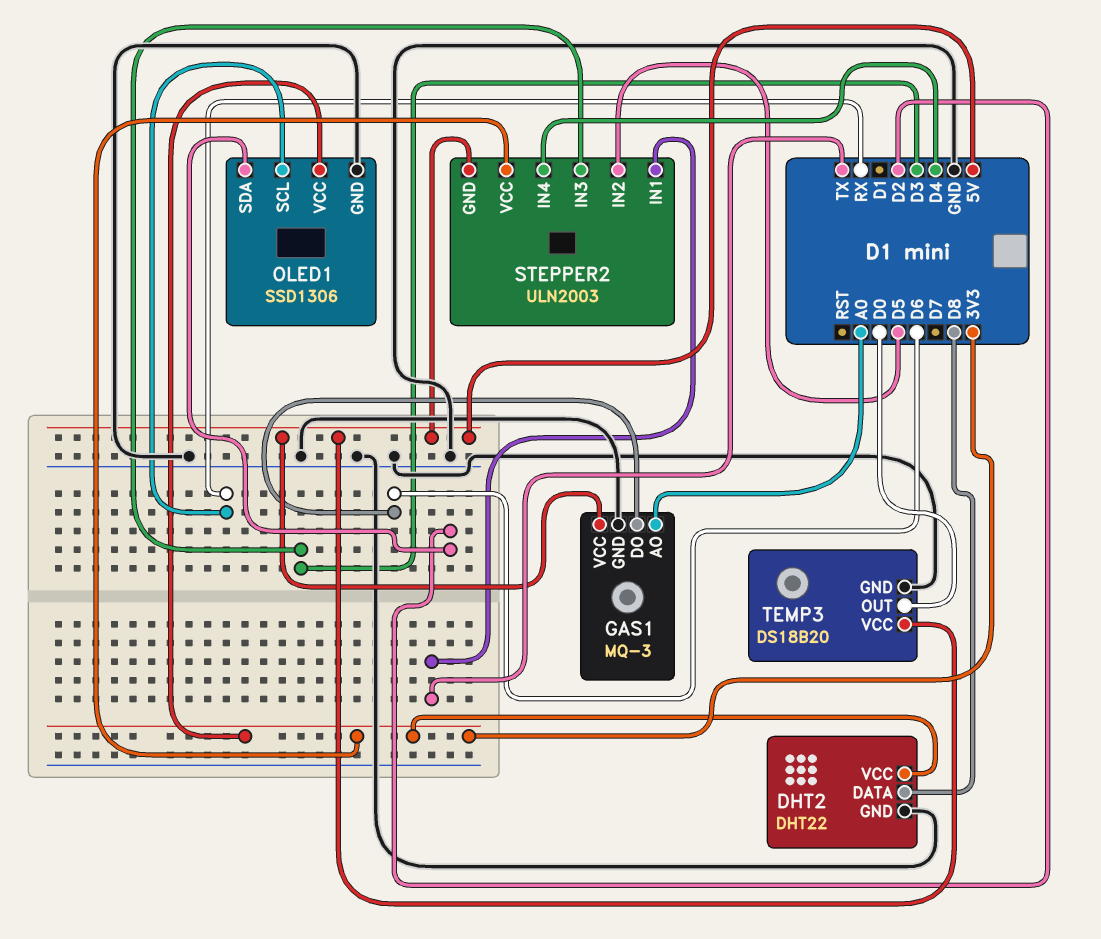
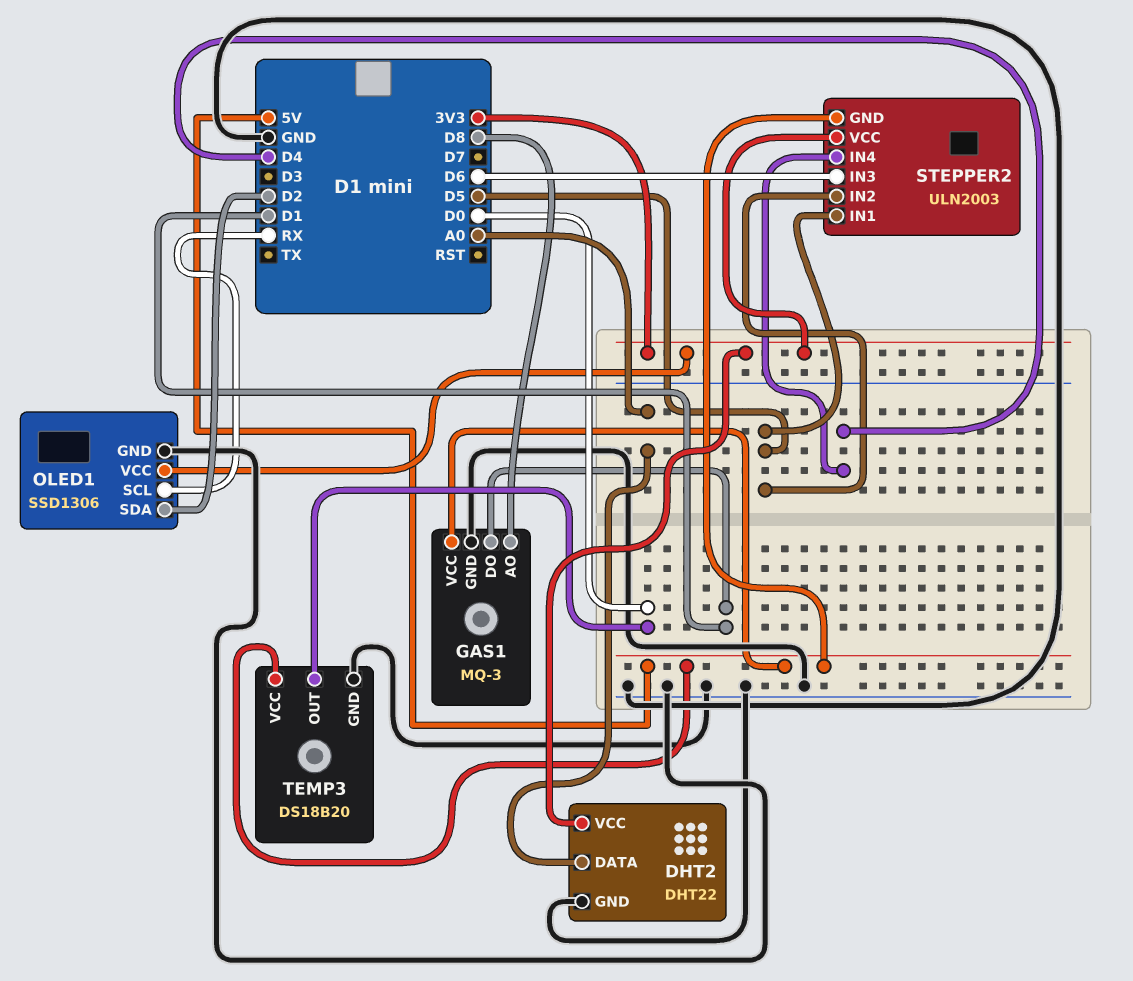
DHT2 pin DATA: D8 -> A0
GAS1 pin AO: A0 -> D8
GAS1 pin DO: D6 -> D1
STEPPER2 pin IN1: TX -> D5
STEPPER2 pin IN3: D3 -> D6

